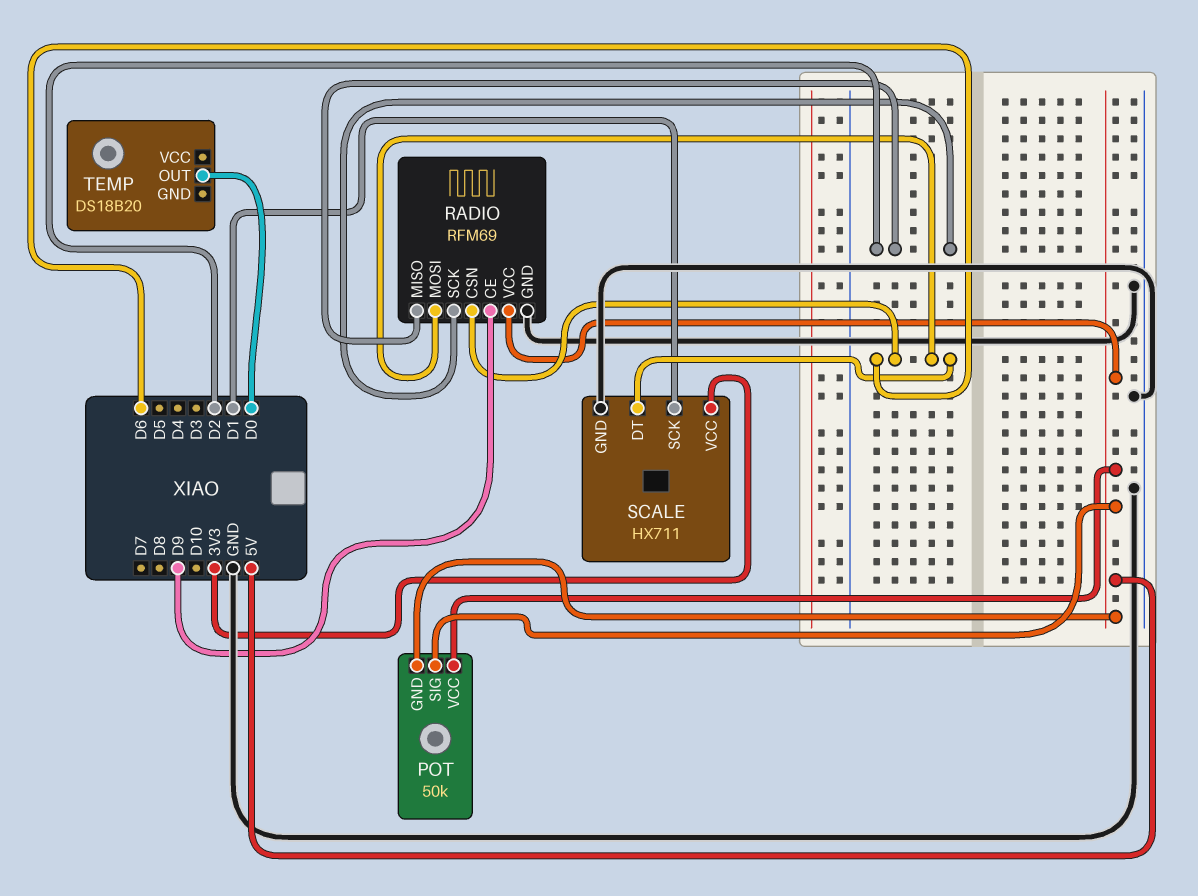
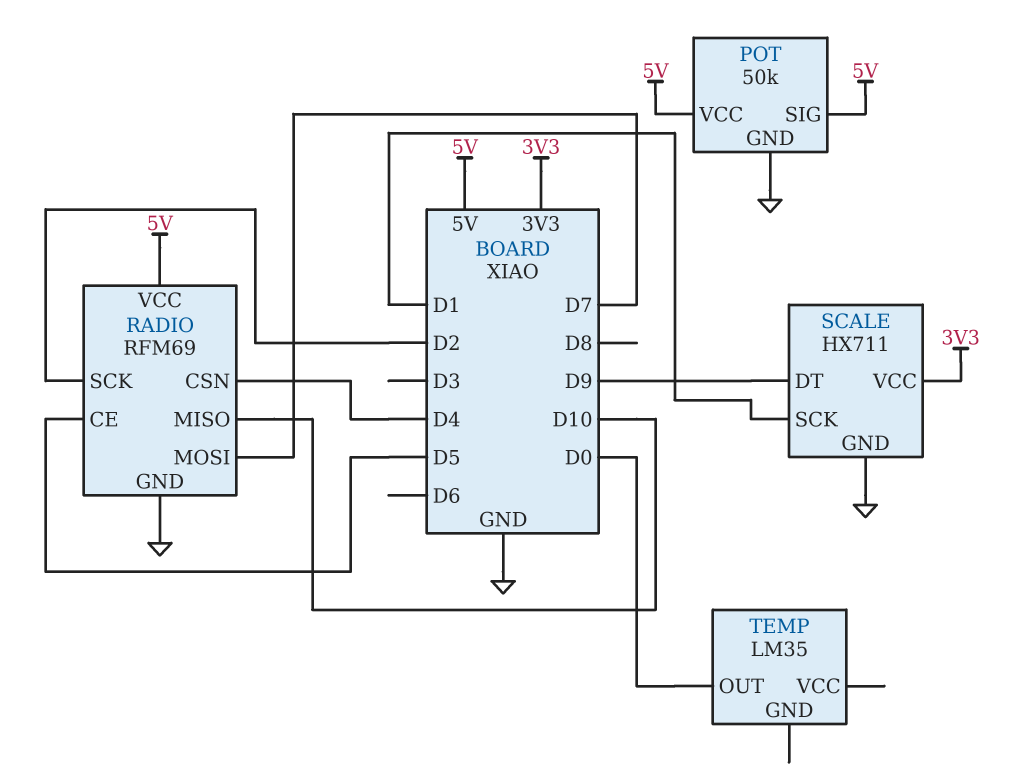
POT pin GND: 5V -> GND
RADIO pin CE: D9 -> D5
RADIO pin CSN: D6 -> D4
RADIO pin MISO: D2 -> D10
RADIO pin MOSI: D6 -> D7
SCALE pin DT: D6 -> D9
TEMP: DS18B20 -> LM35

